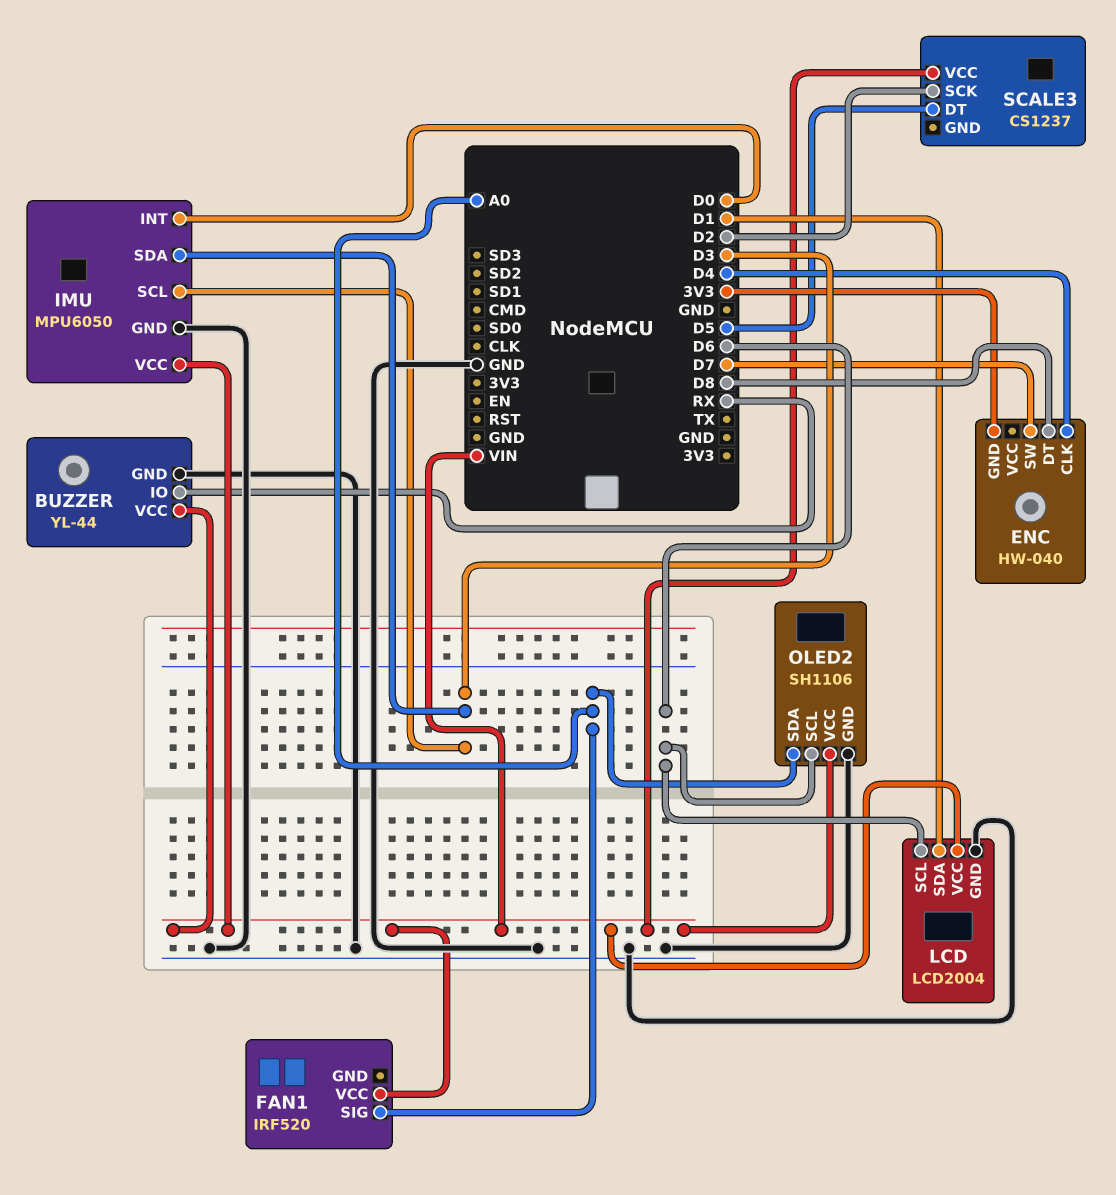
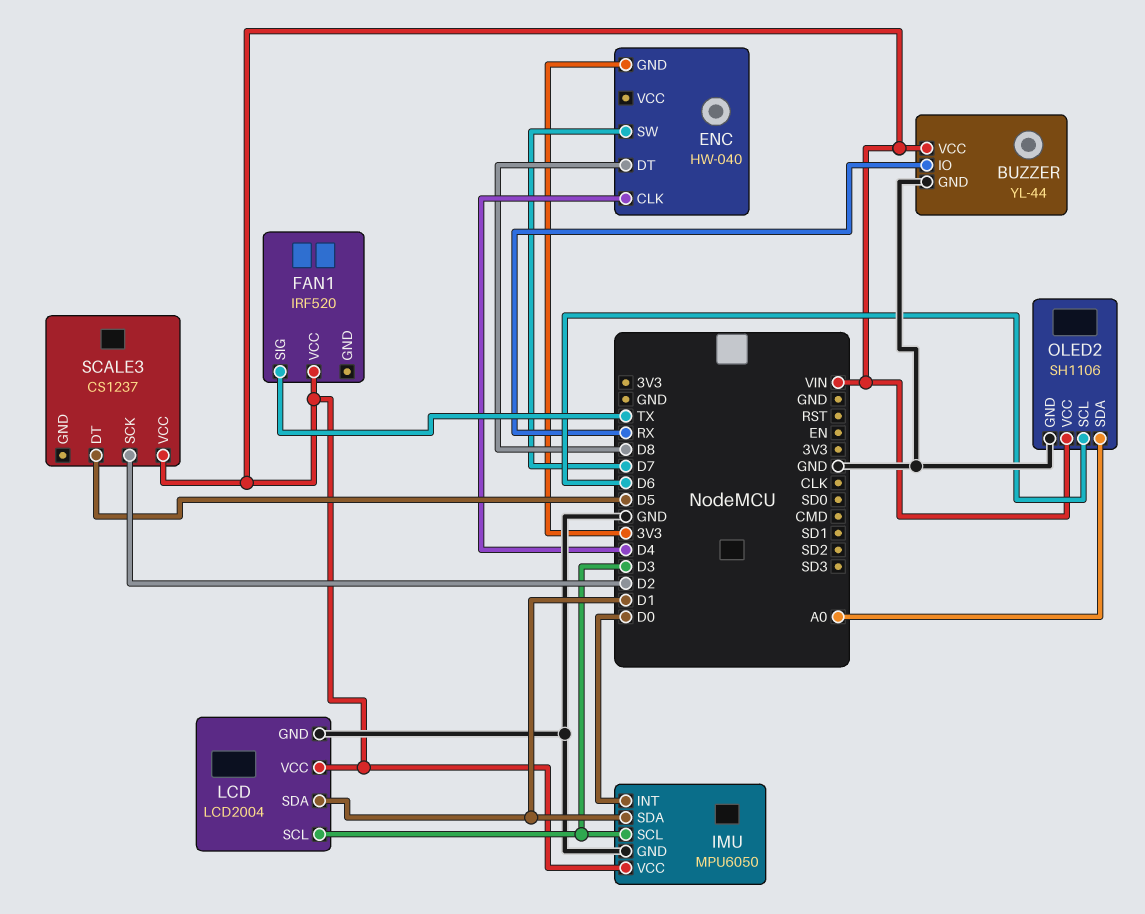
FAN1 pin SIG: A0 -> TX
IMU pin SDA: D3 -> D1
LCD pin SCL: D6 -> D3

